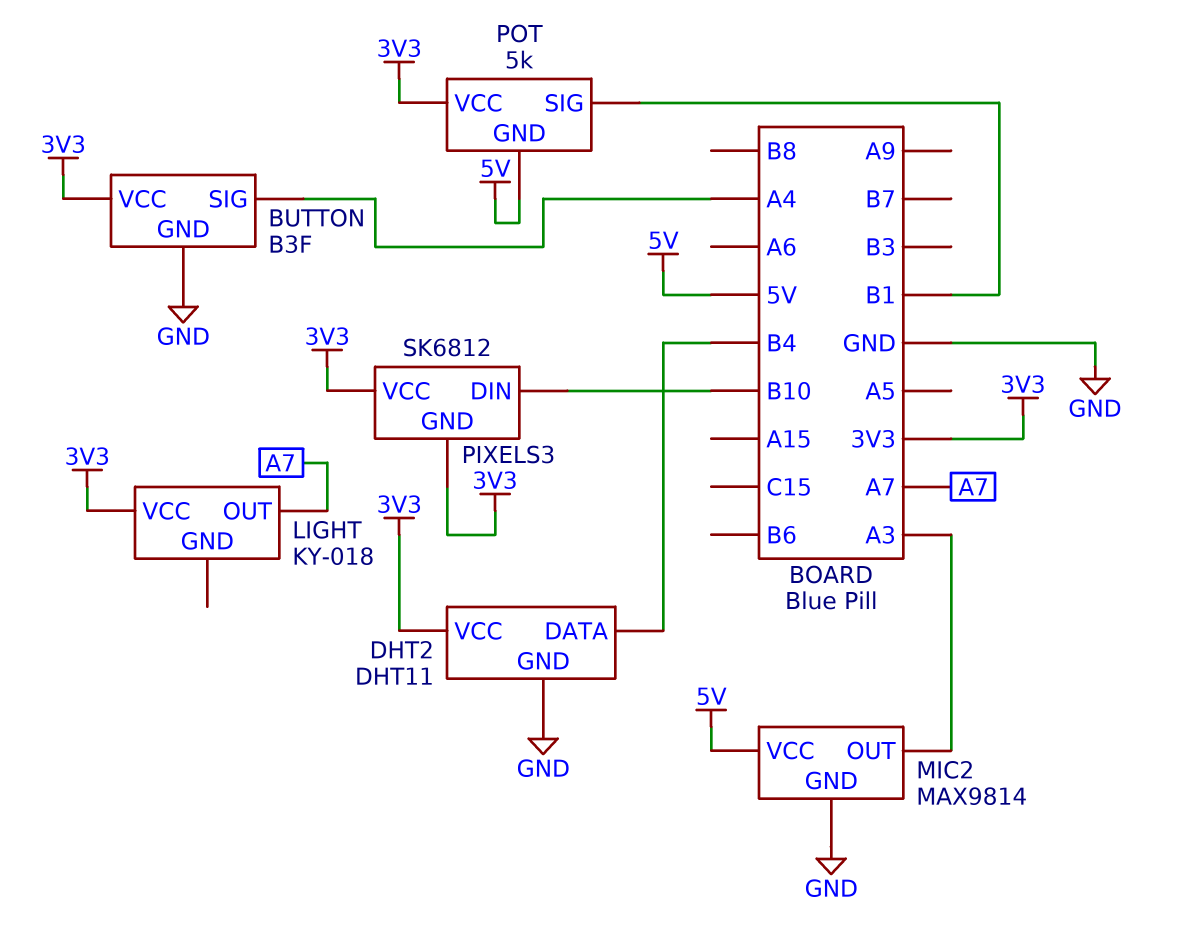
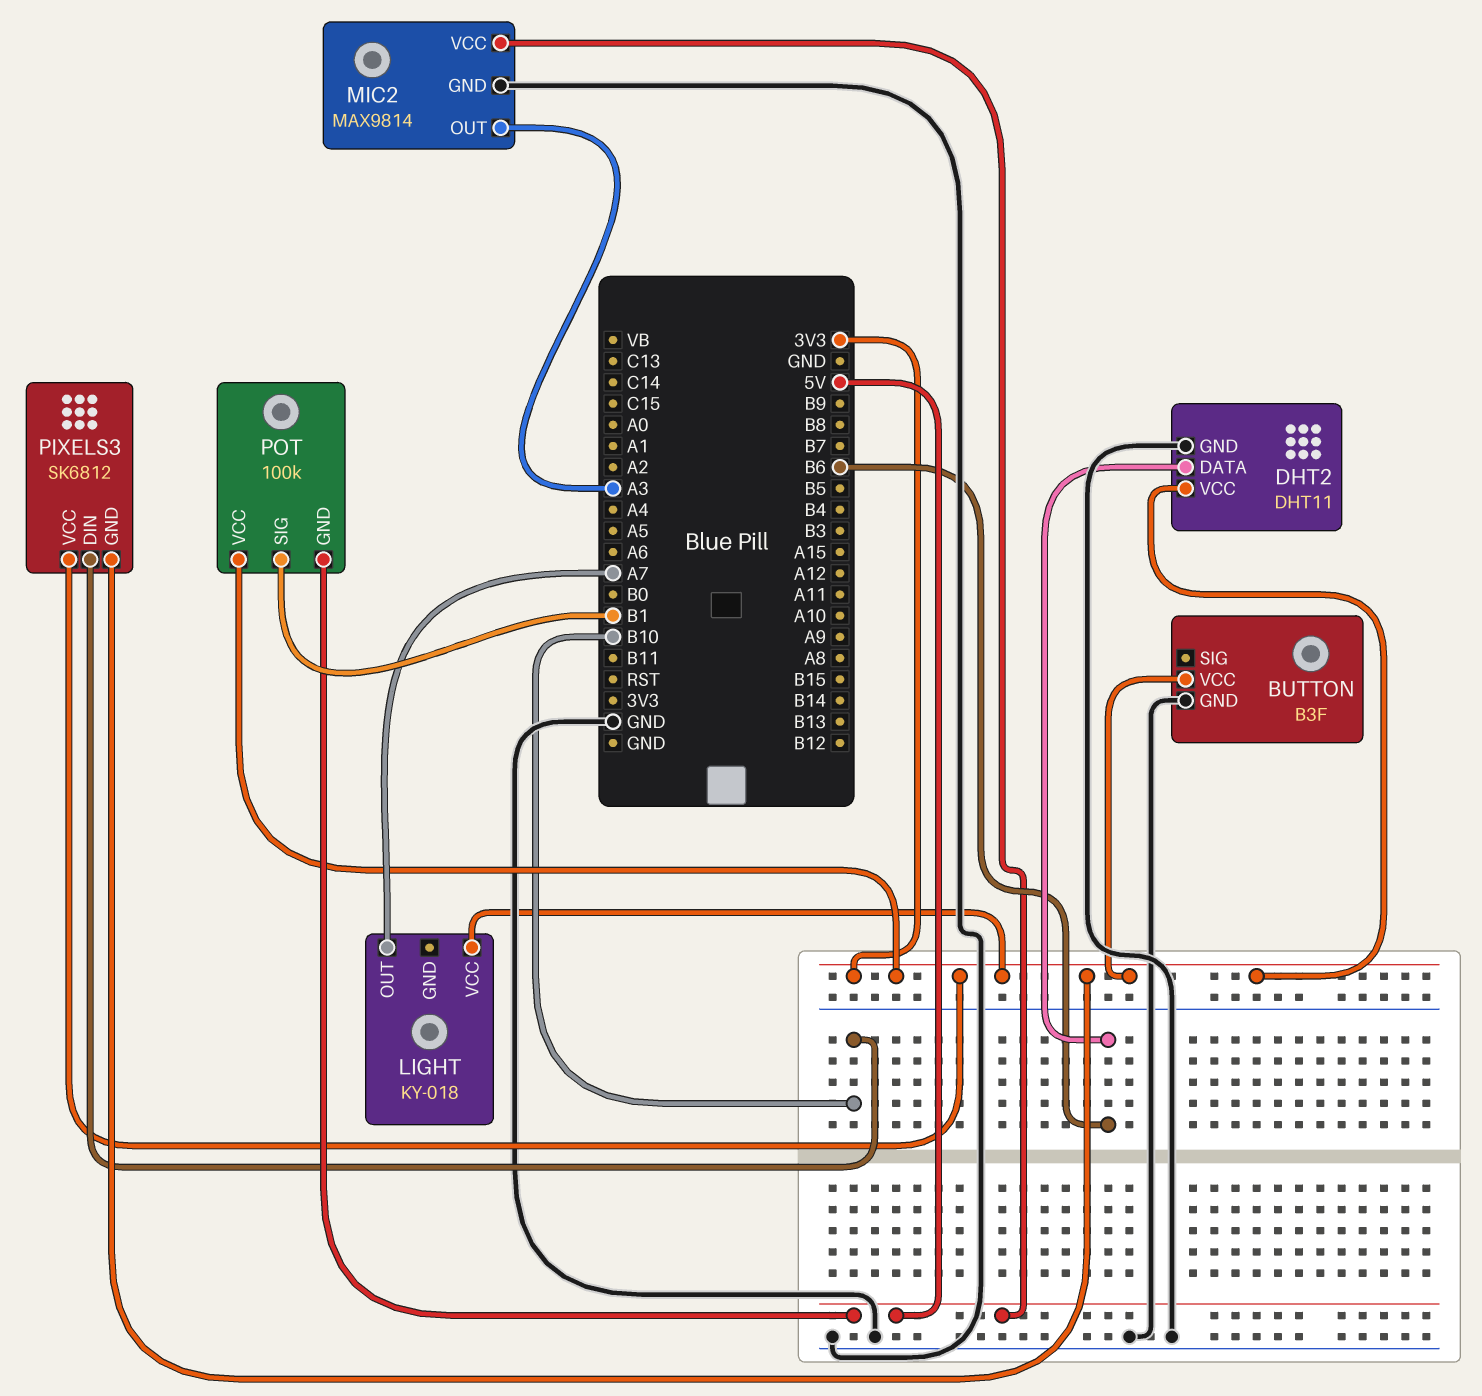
BUTTON pin SIG: A4 -> none
DHT2 pin DATA: B4 -> B6
POT: 5k -> 100k

